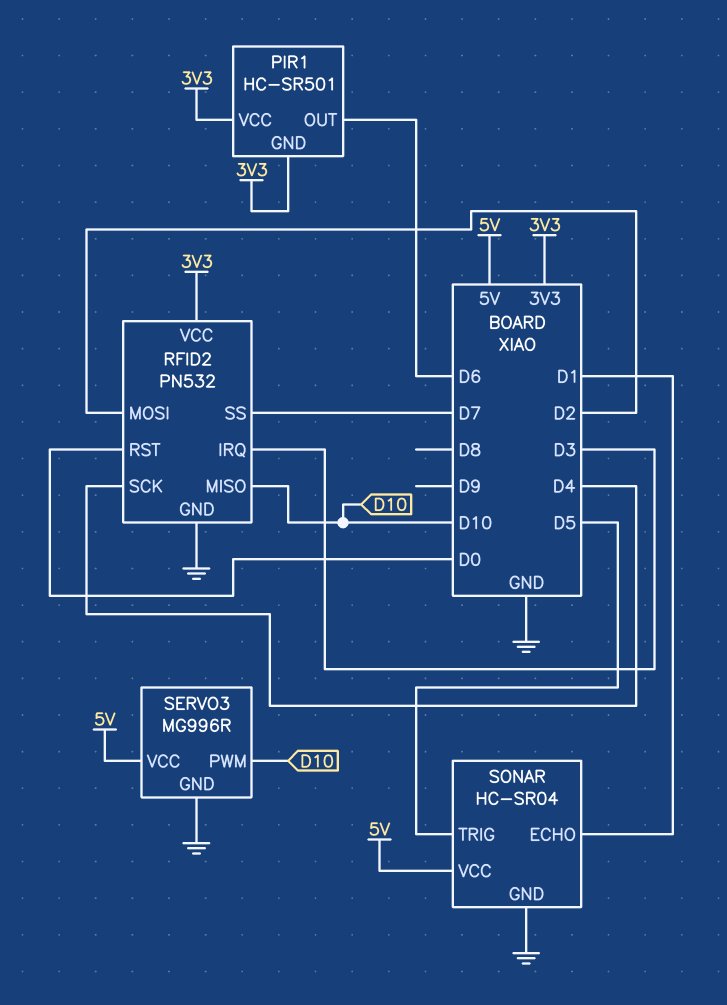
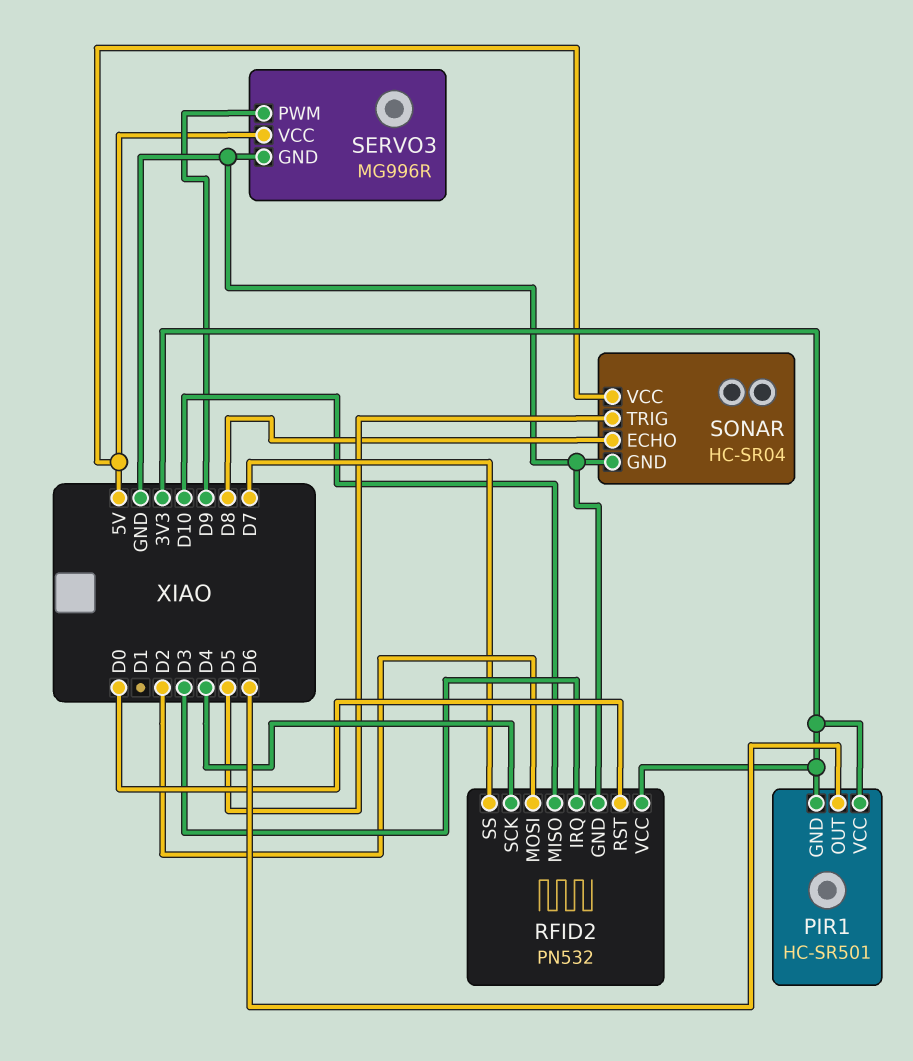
SERVO3 pin PWM: D10 -> D9
SONAR pin ECHO: D1 -> D8

